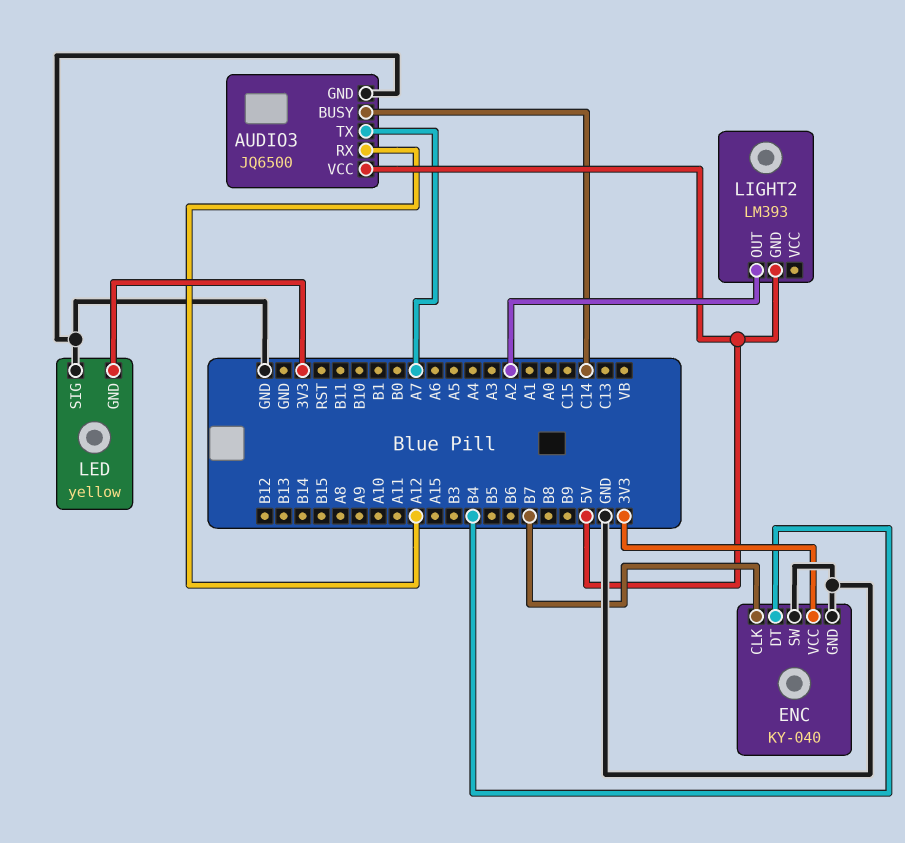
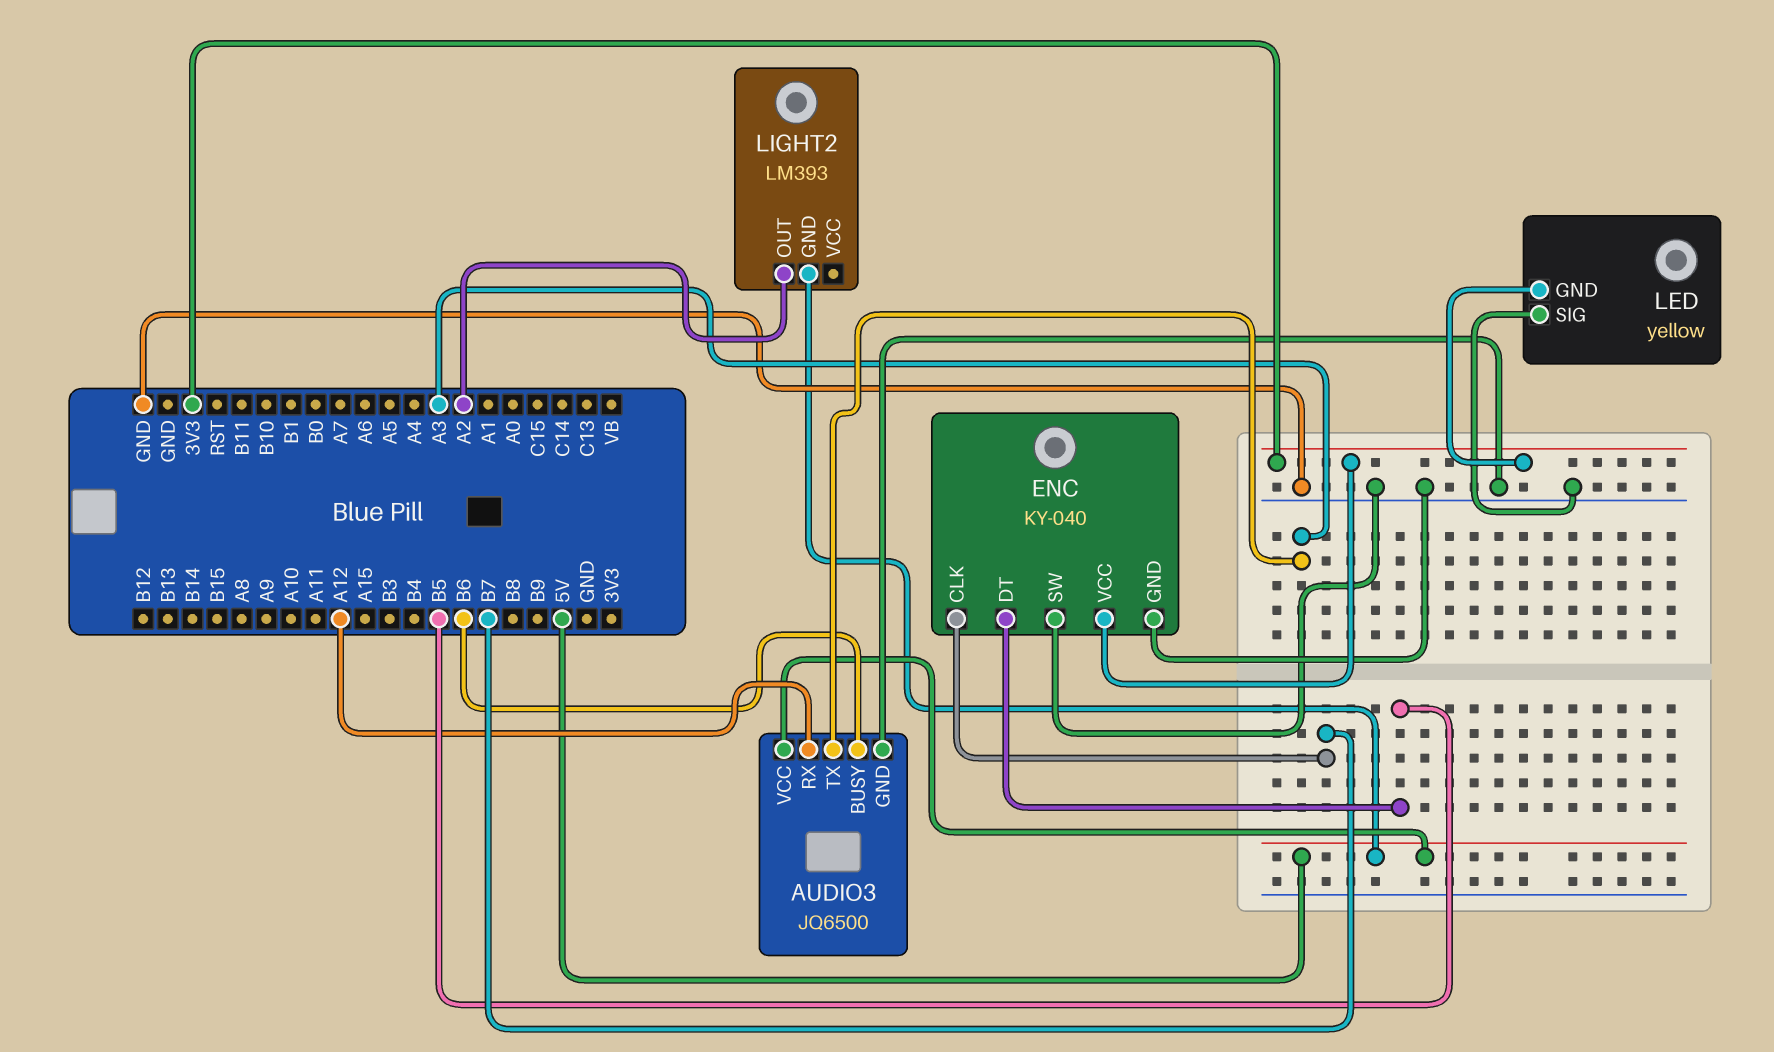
AUDIO3 pin BUSY: C14 -> B6
AUDIO3 pin TX: A7 -> A3
ENC pin DT: B4 -> B5

